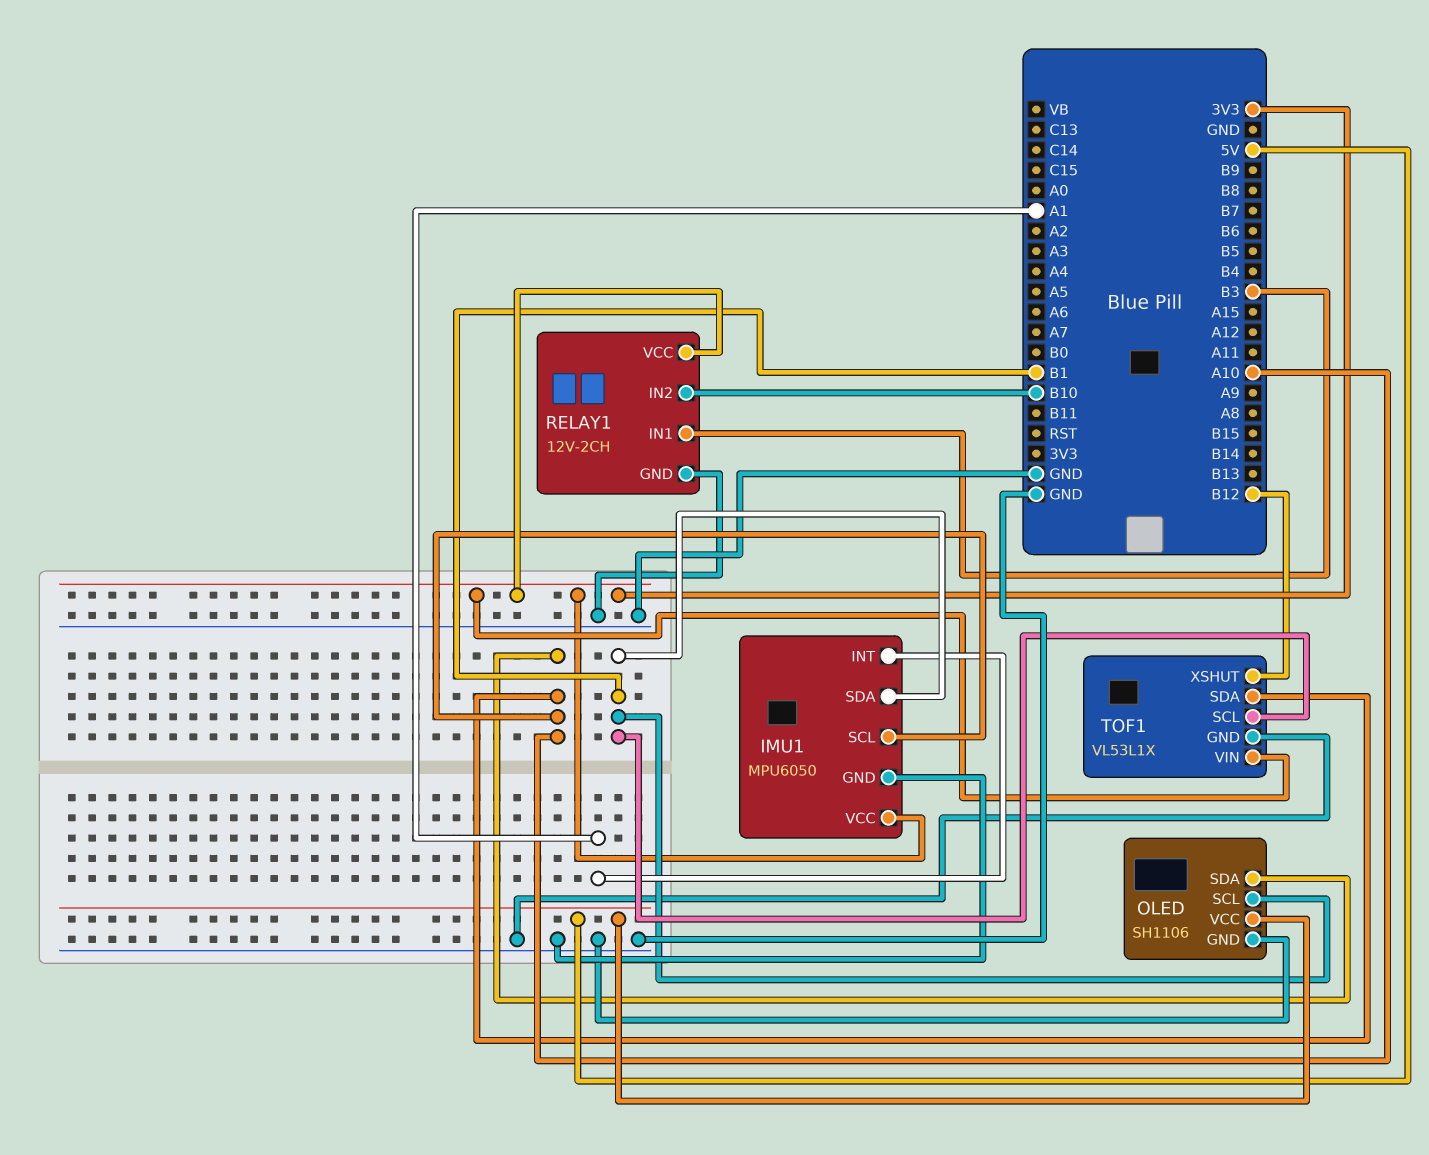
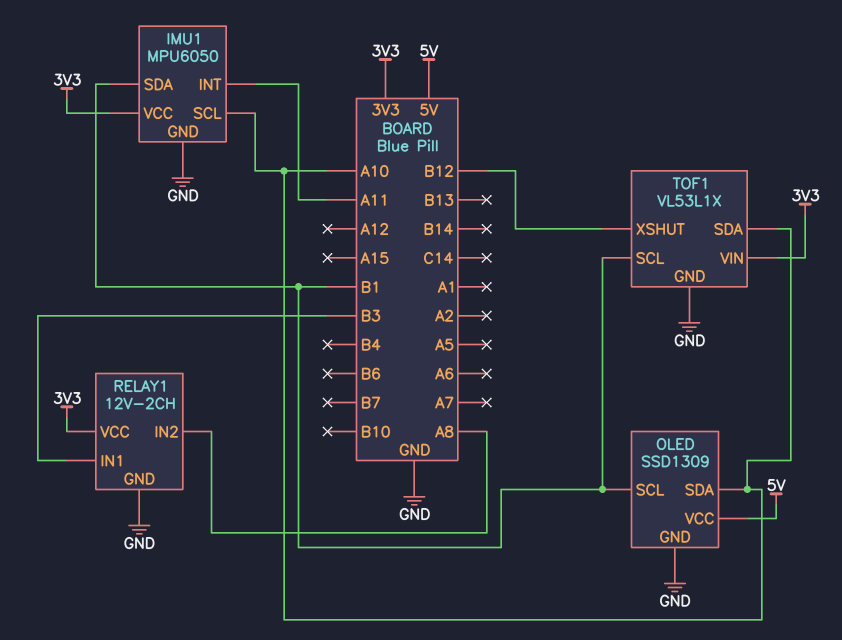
IMU1 pin INT: A1 -> A11
OLED: SH1106 -> SSD1309
RELAY1 pin IN2: B10 -> A8

